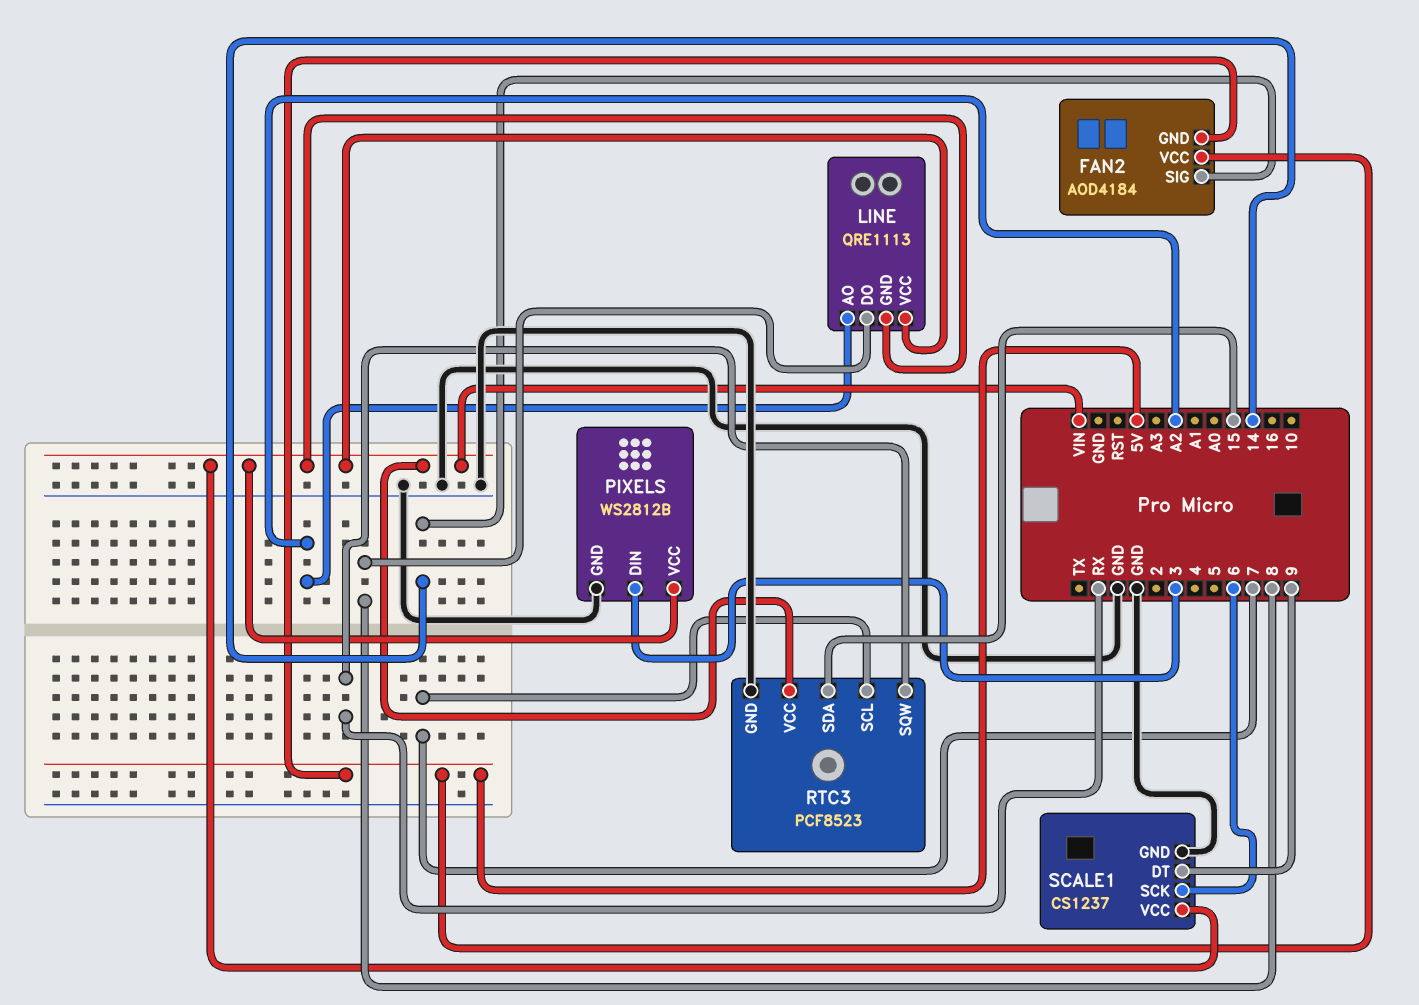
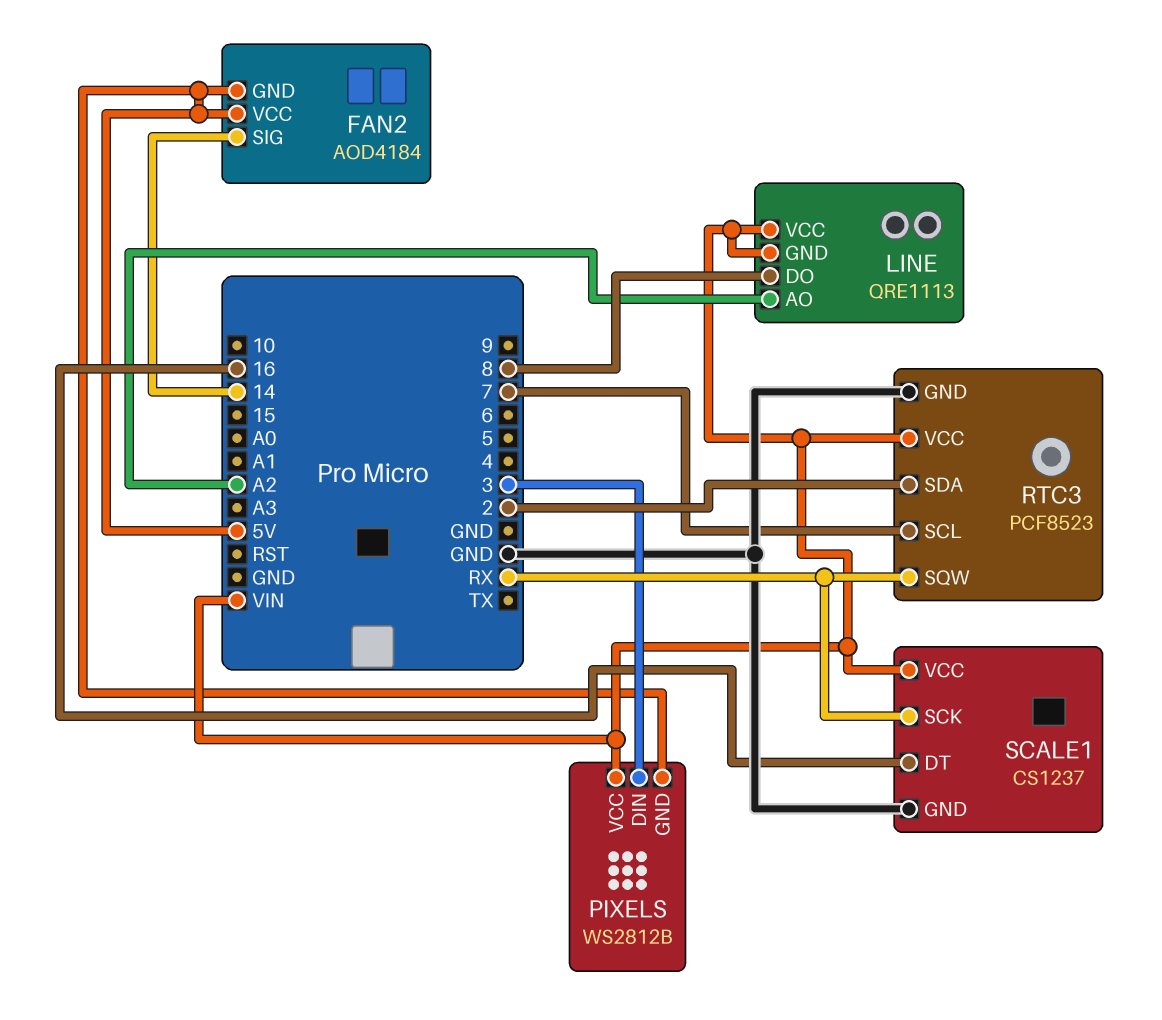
PIXELS pin GND: GND -> 5V
RTC3 pin SDA: 15 -> 2
SCALE1 pin DT: 9 -> 16
SCALE1 pin SCK: 6 -> RX

